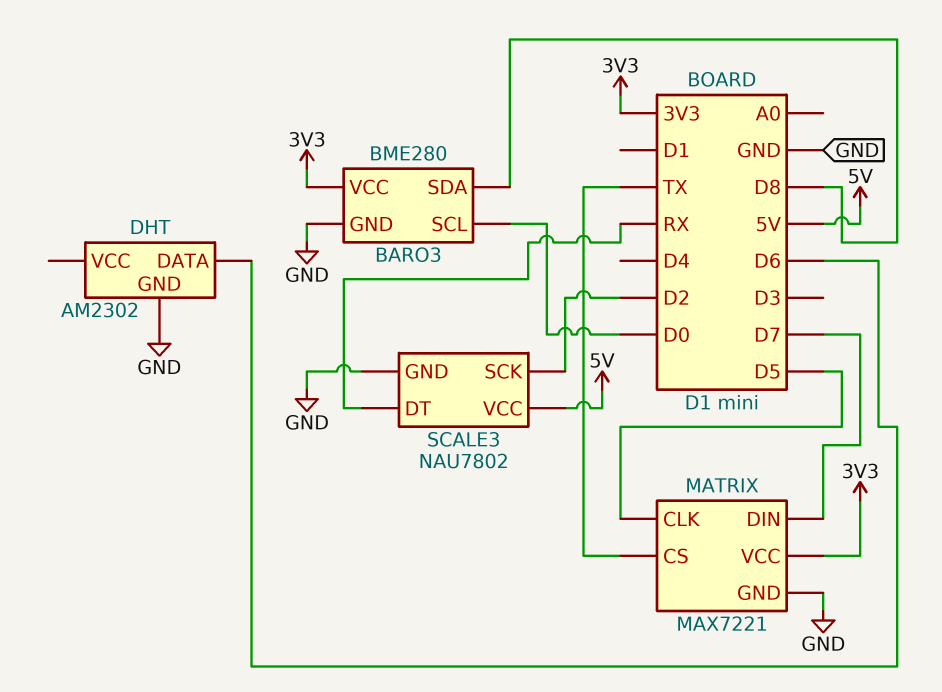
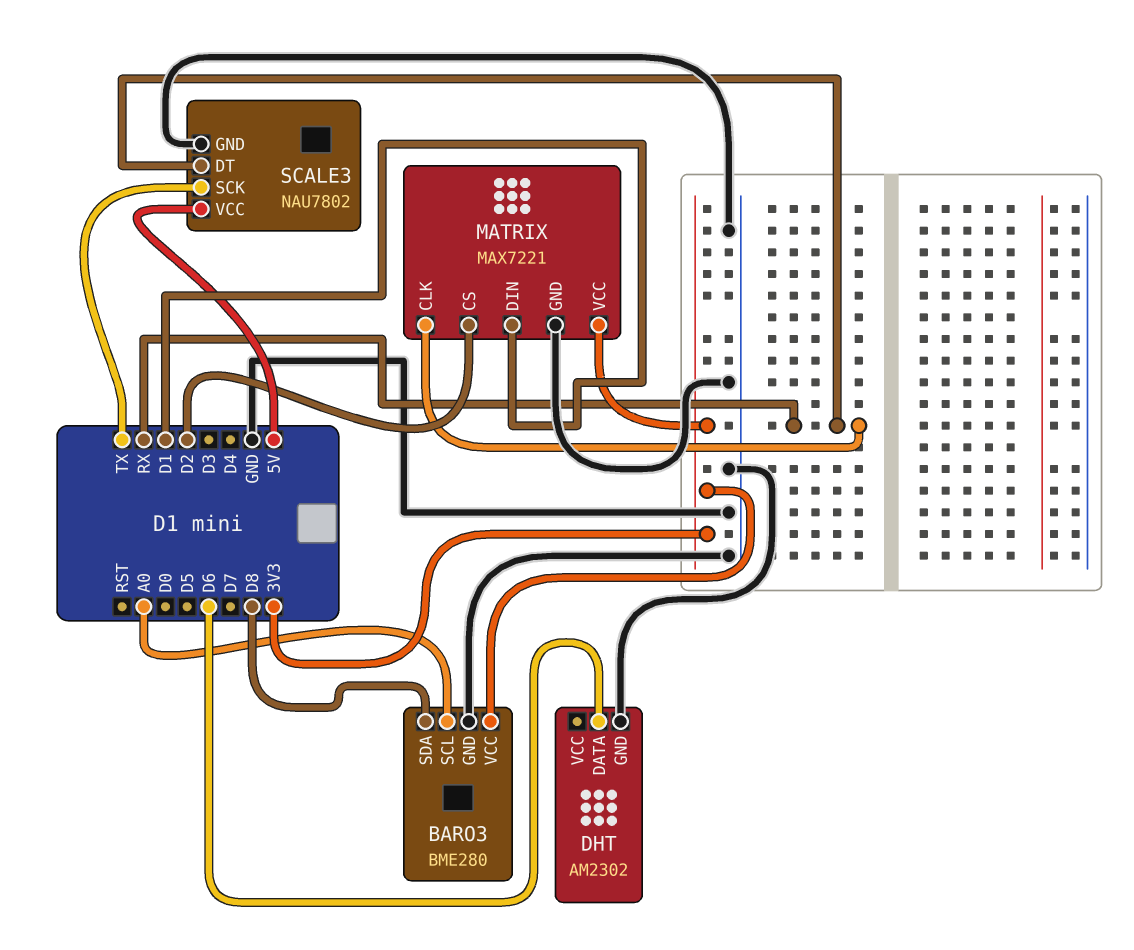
BARO3 pin SCL: D0 -> A0
MATRIX pin CLK: D5 -> RX
MATRIX pin CS: TX -> D2
MATRIX pin DIN: D7 -> D1
SCALE3 pin SCK: D2 -> TX

